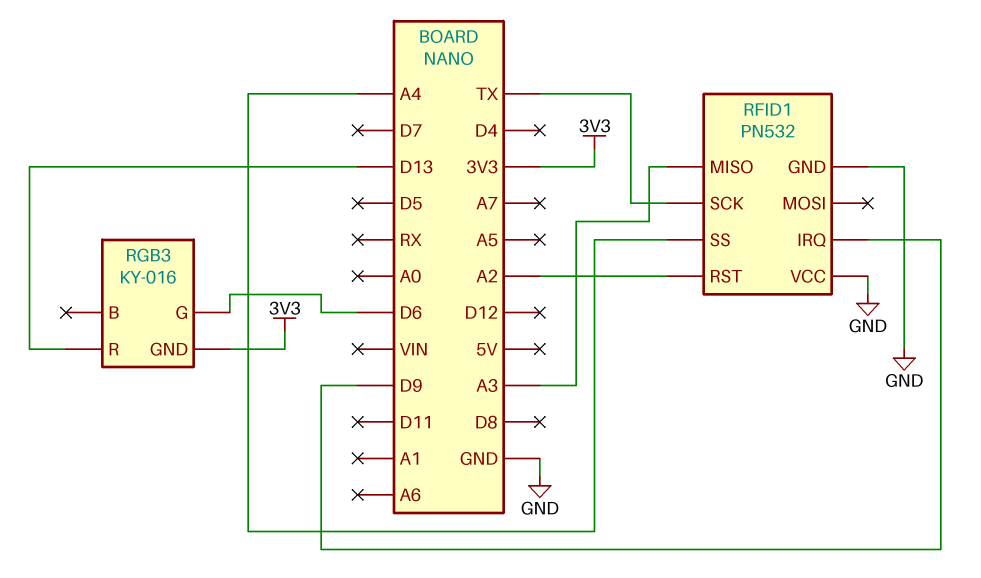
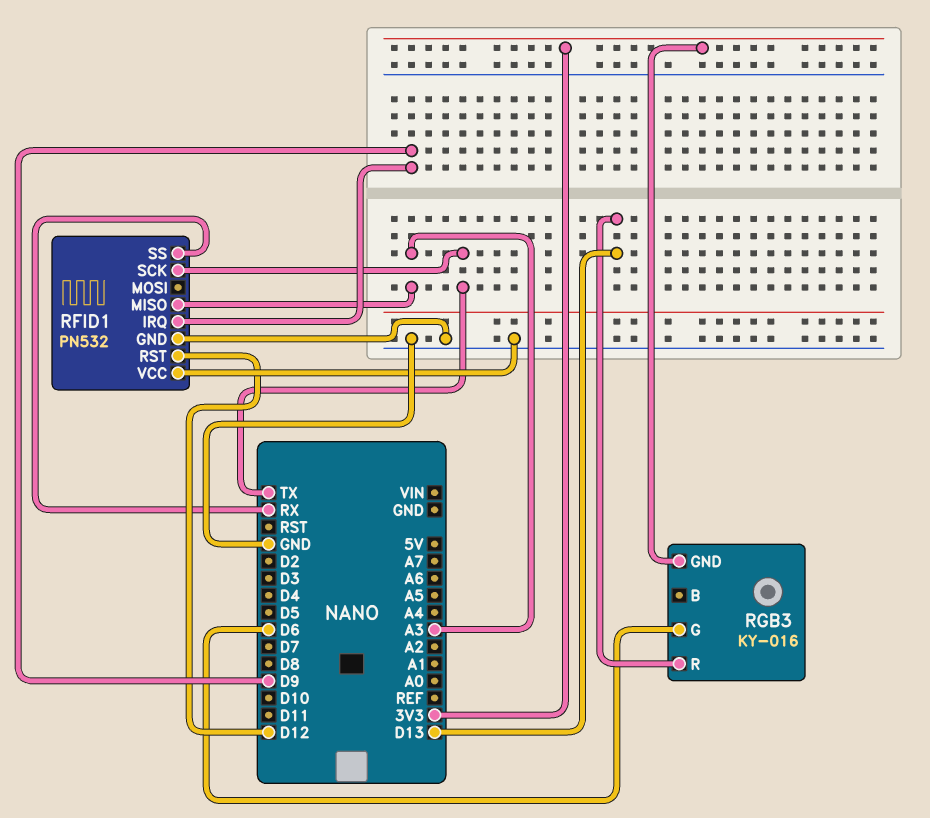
RFID1 pin RST: A2 -> D12
RFID1 pin SS: A4 -> RX

